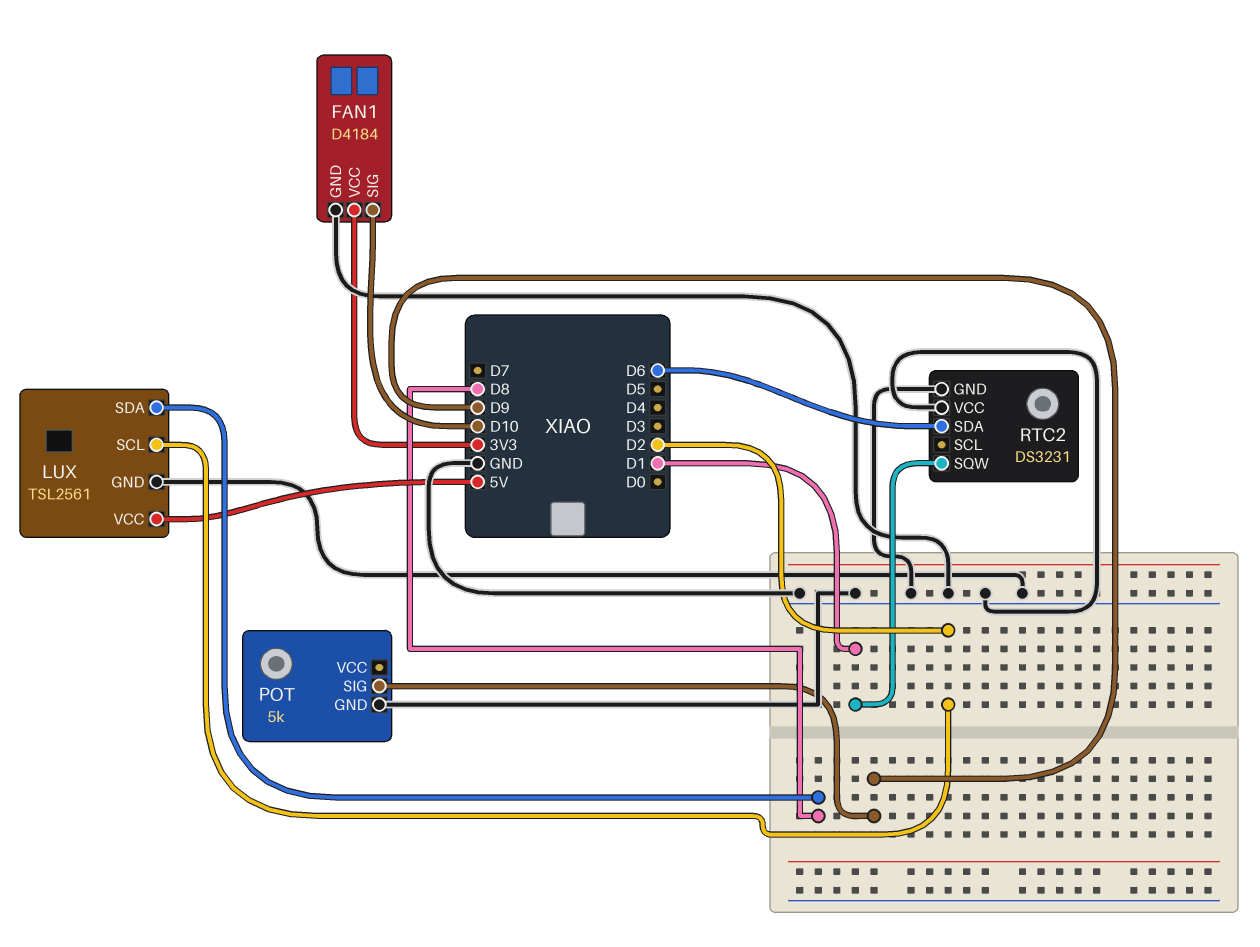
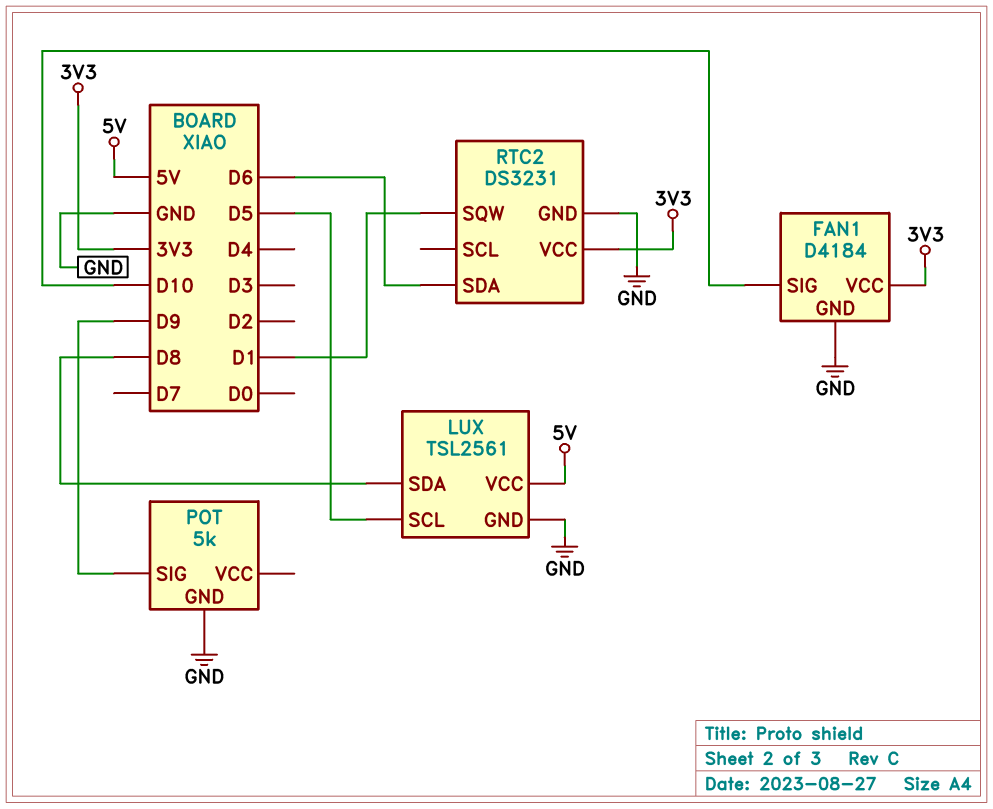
LUX pin SCL: D2 -> D5
RTC2 pin VCC: GND -> 3V3

